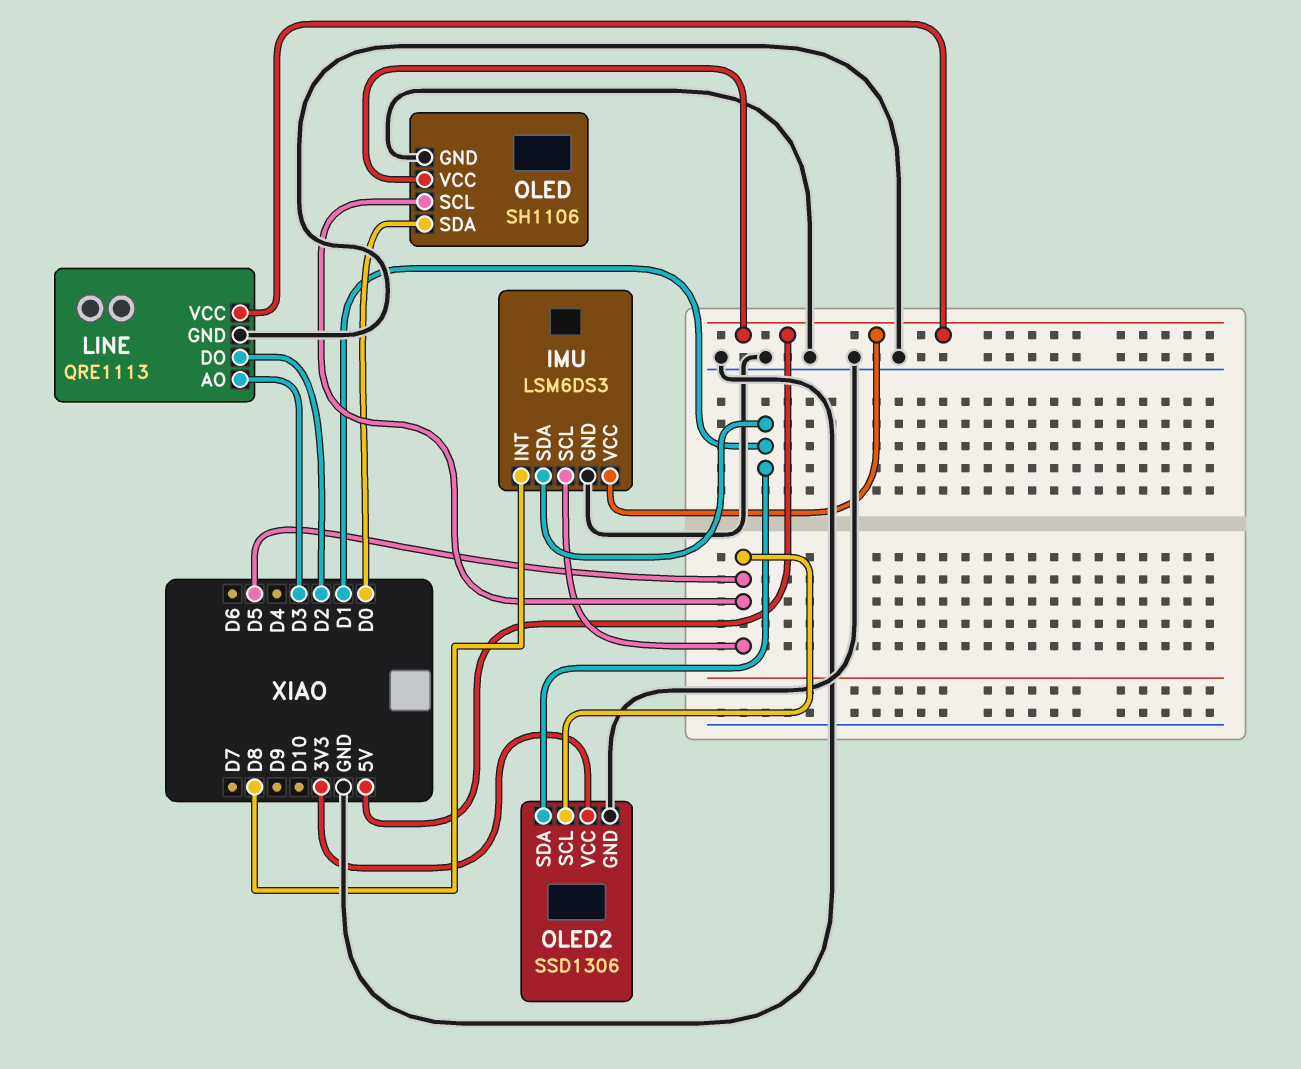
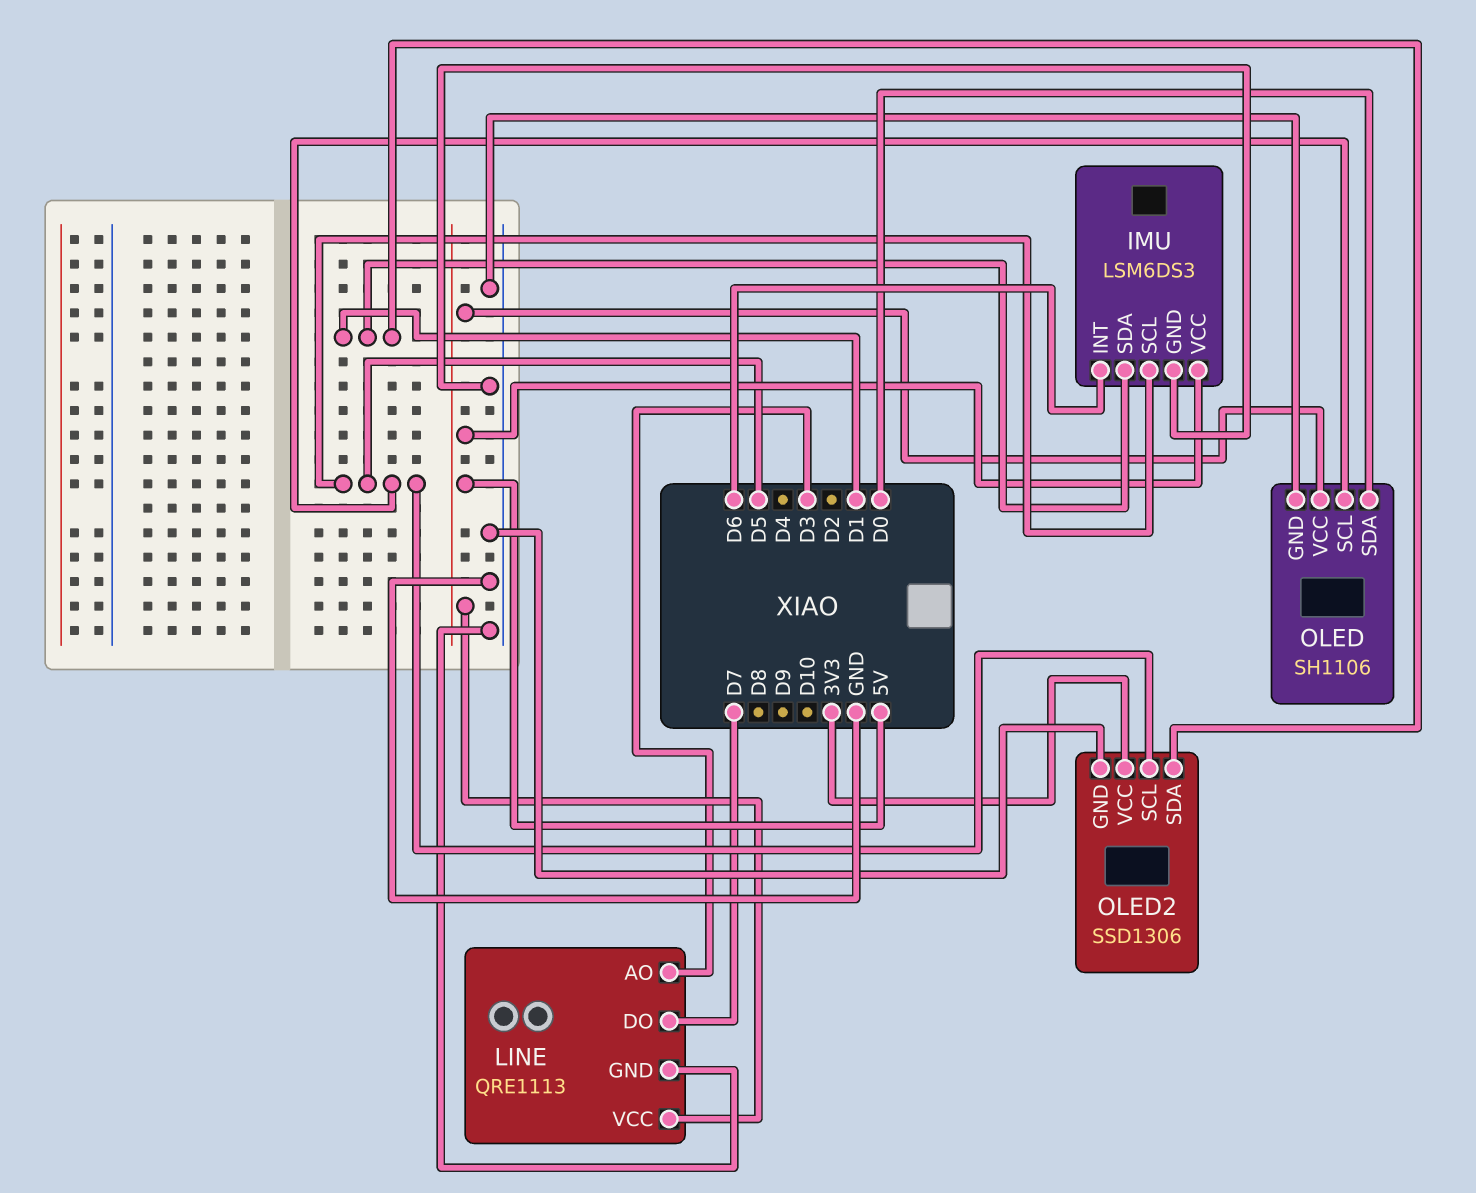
IMU pin INT: D8 -> D6
LINE pin DO: D2 -> D7

